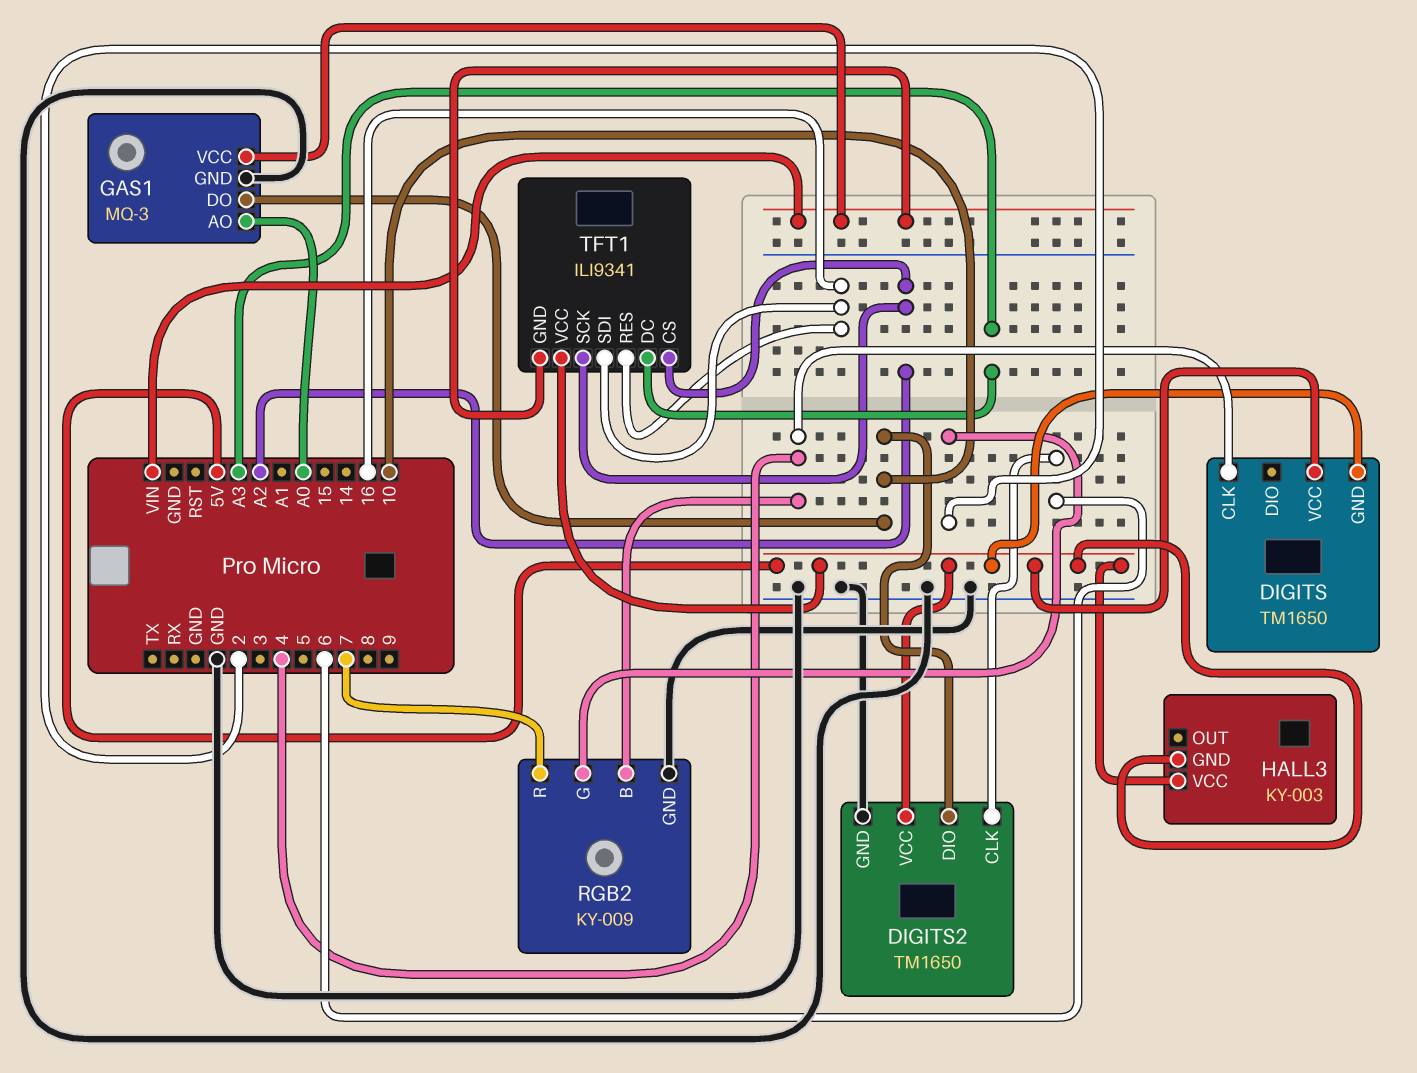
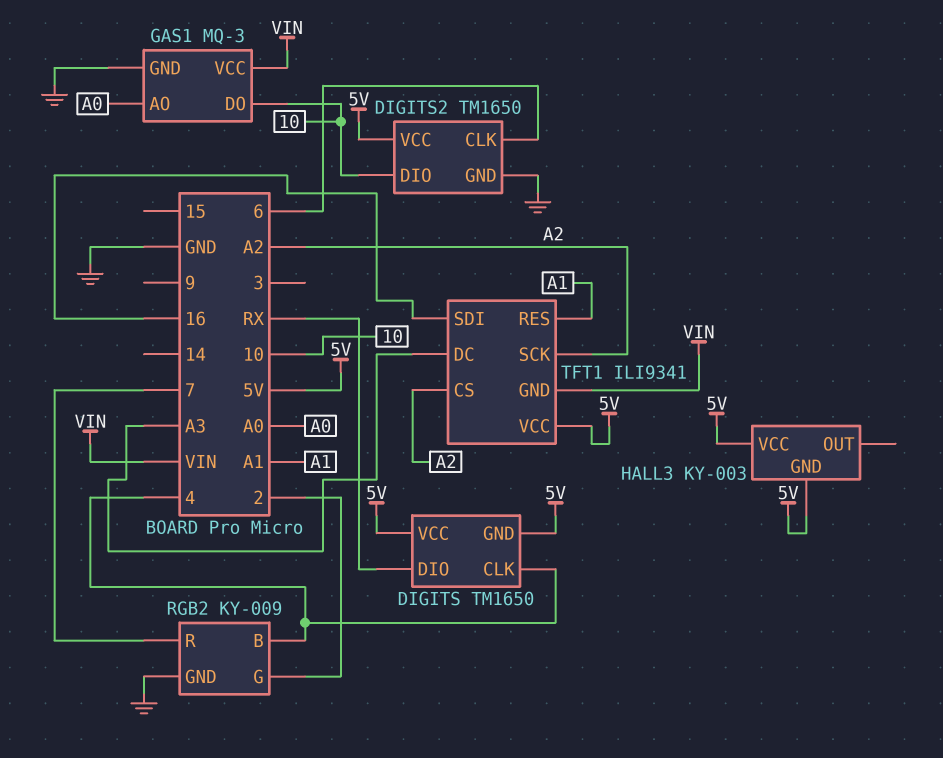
DIGITS pin DIO: none -> RX
TFT1 pin RES: 16 -> A1

